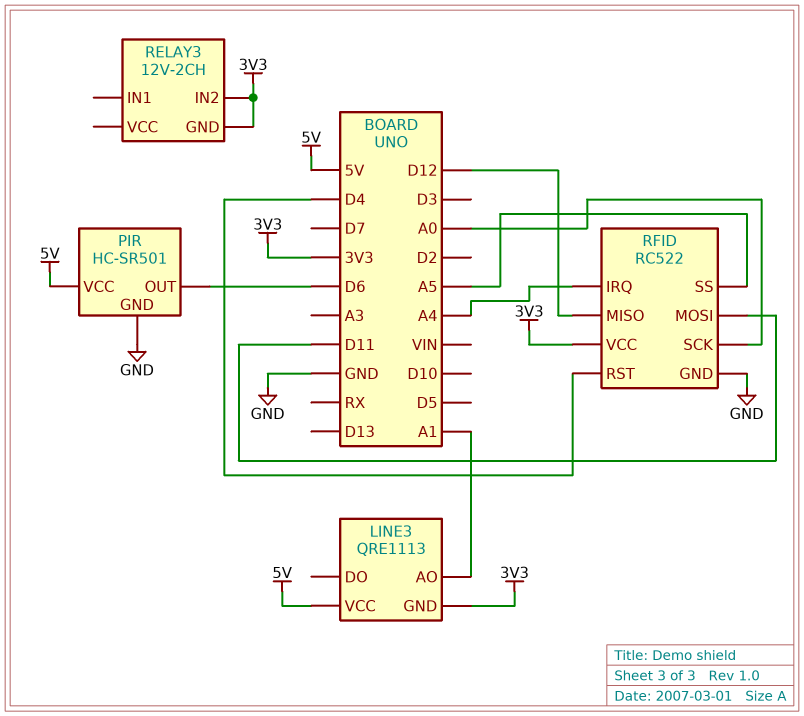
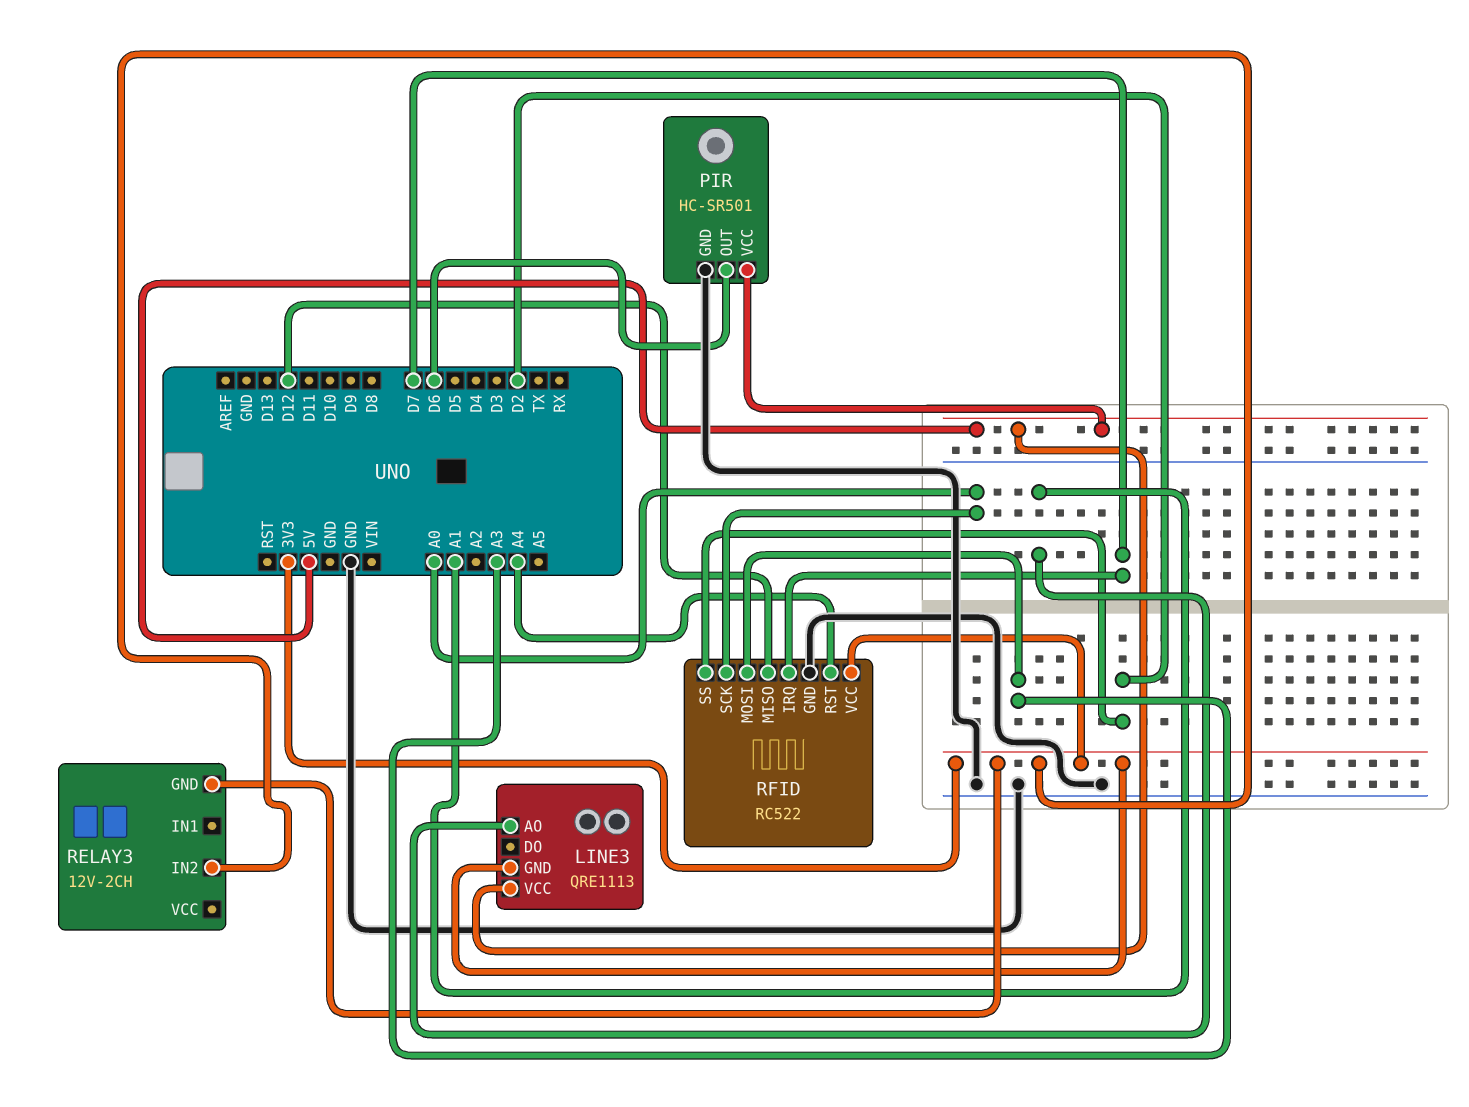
RFID pin IRQ: A4 -> D7
RFID pin MOSI: D11 -> A3
RFID pin RST: D4 -> A4
RFID pin SS: A5 -> D2

